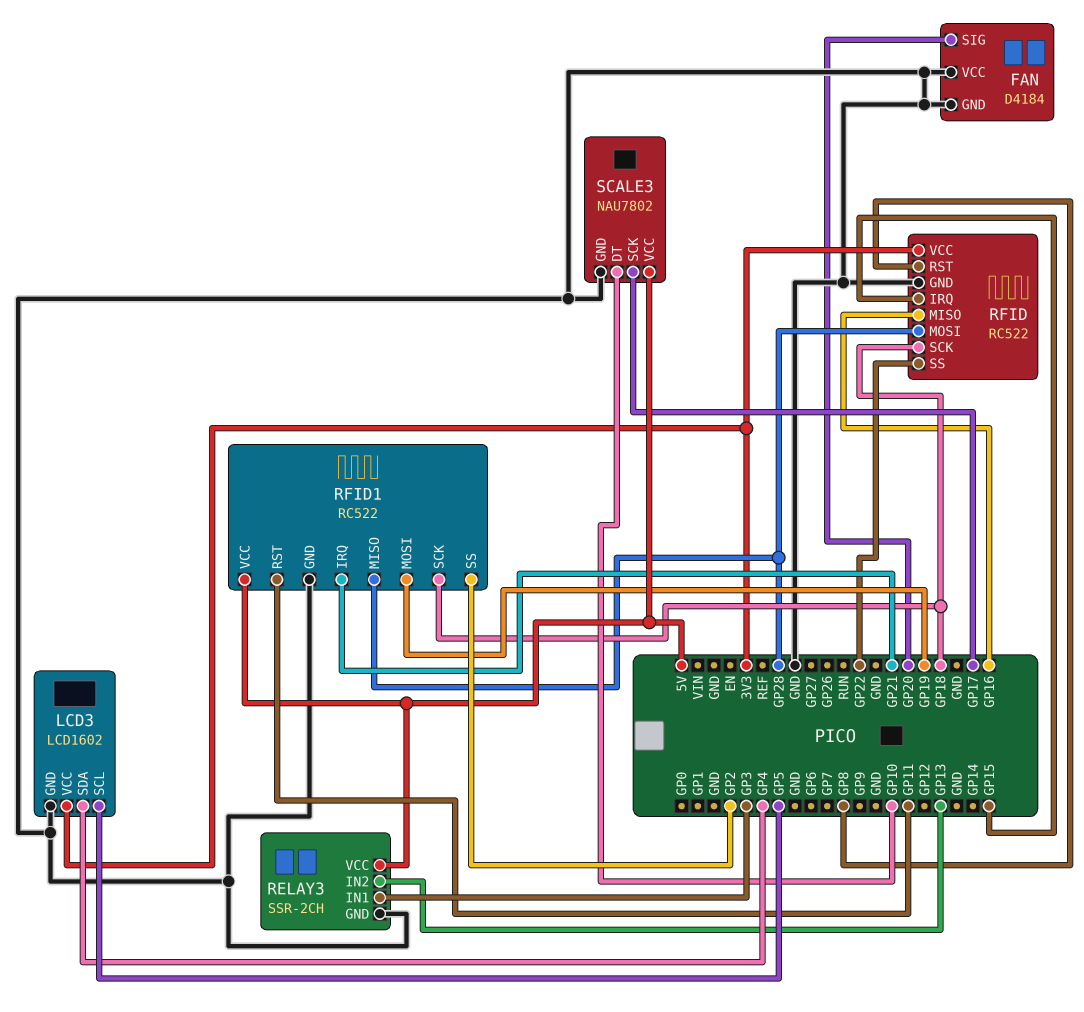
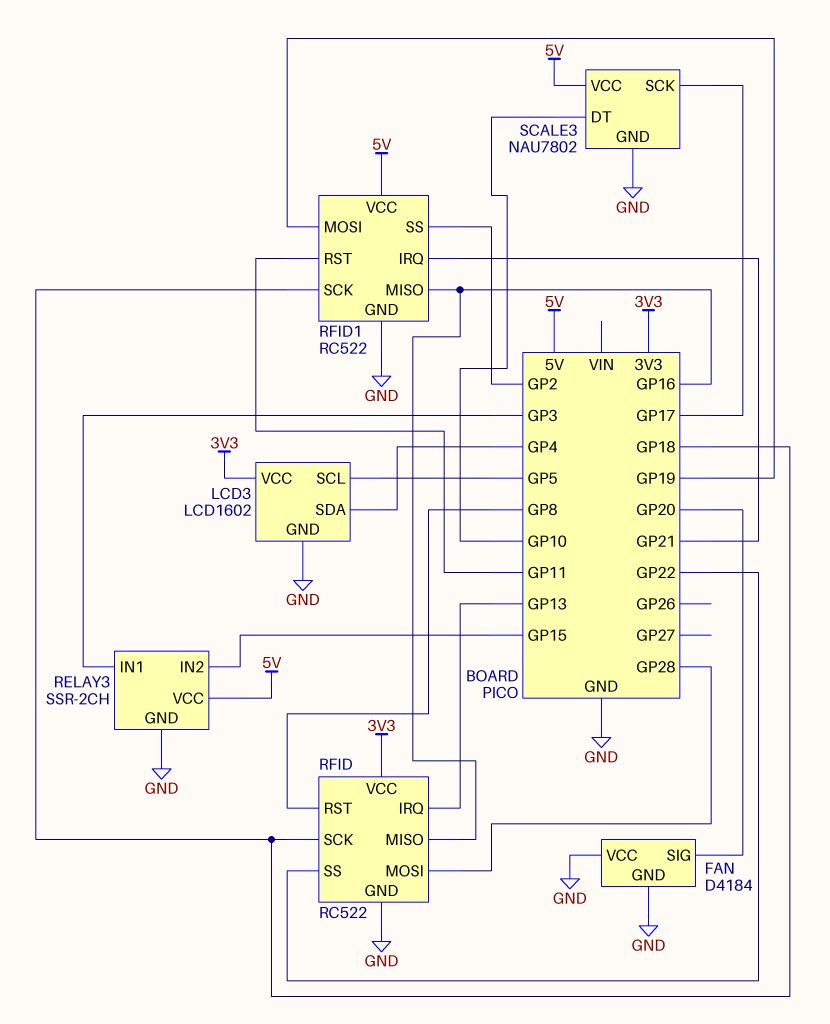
RELAY3 pin IN2: GP13 -> GP15
RFID pin IRQ: GP15 -> GP13
RFID1 pin MISO: GP28 -> GP16

